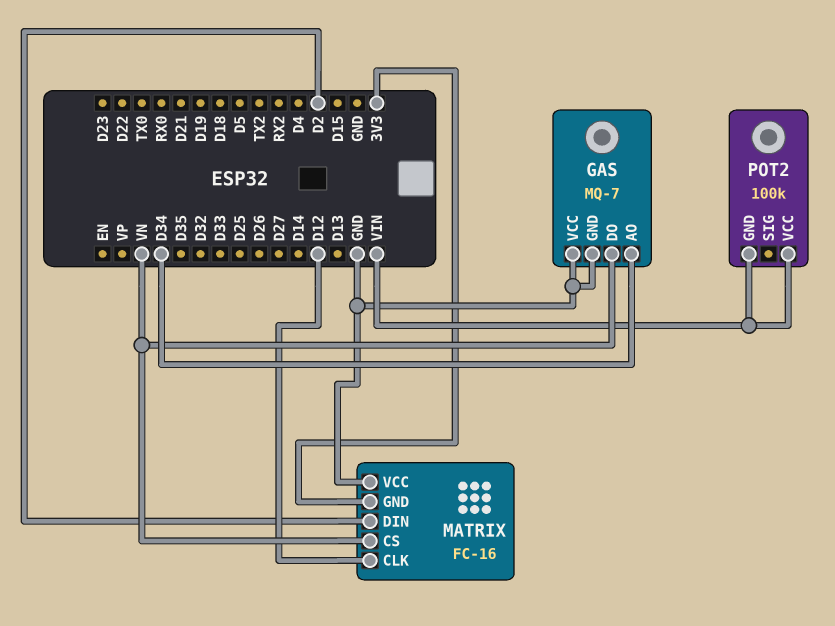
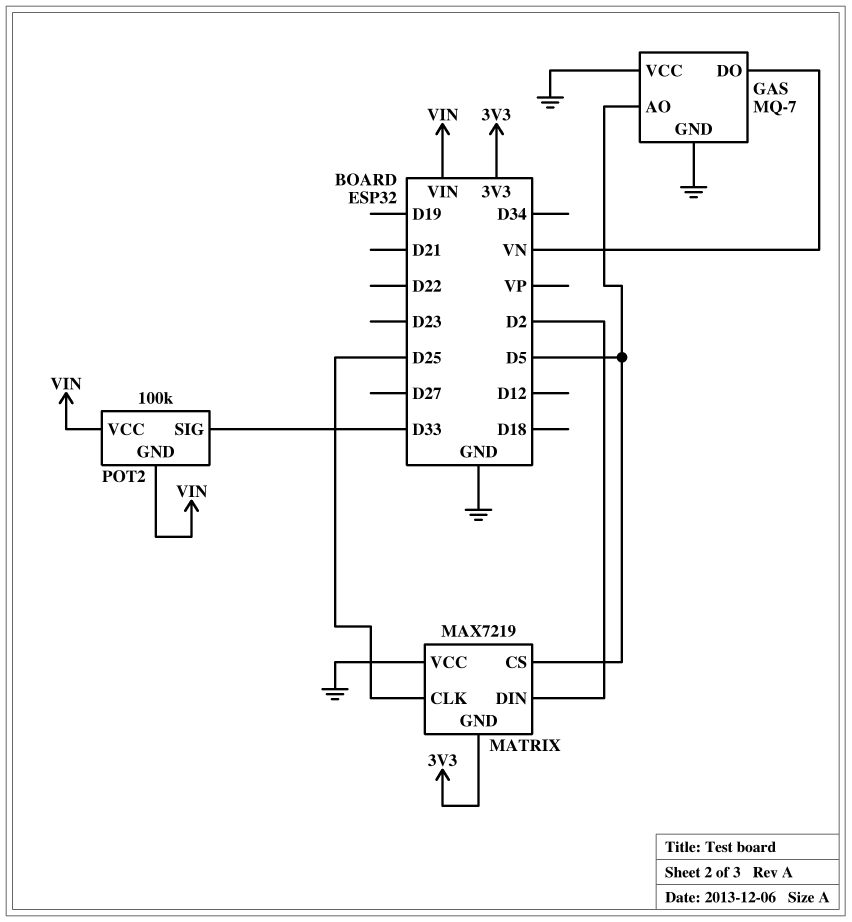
GAS pin AO: D34 -> D5
MATRIX: FC-16 -> MAX7219
MATRIX pin CLK: D12 -> D25
MATRIX pin CS: VN -> D5
POT2 pin SIG: none -> D33

